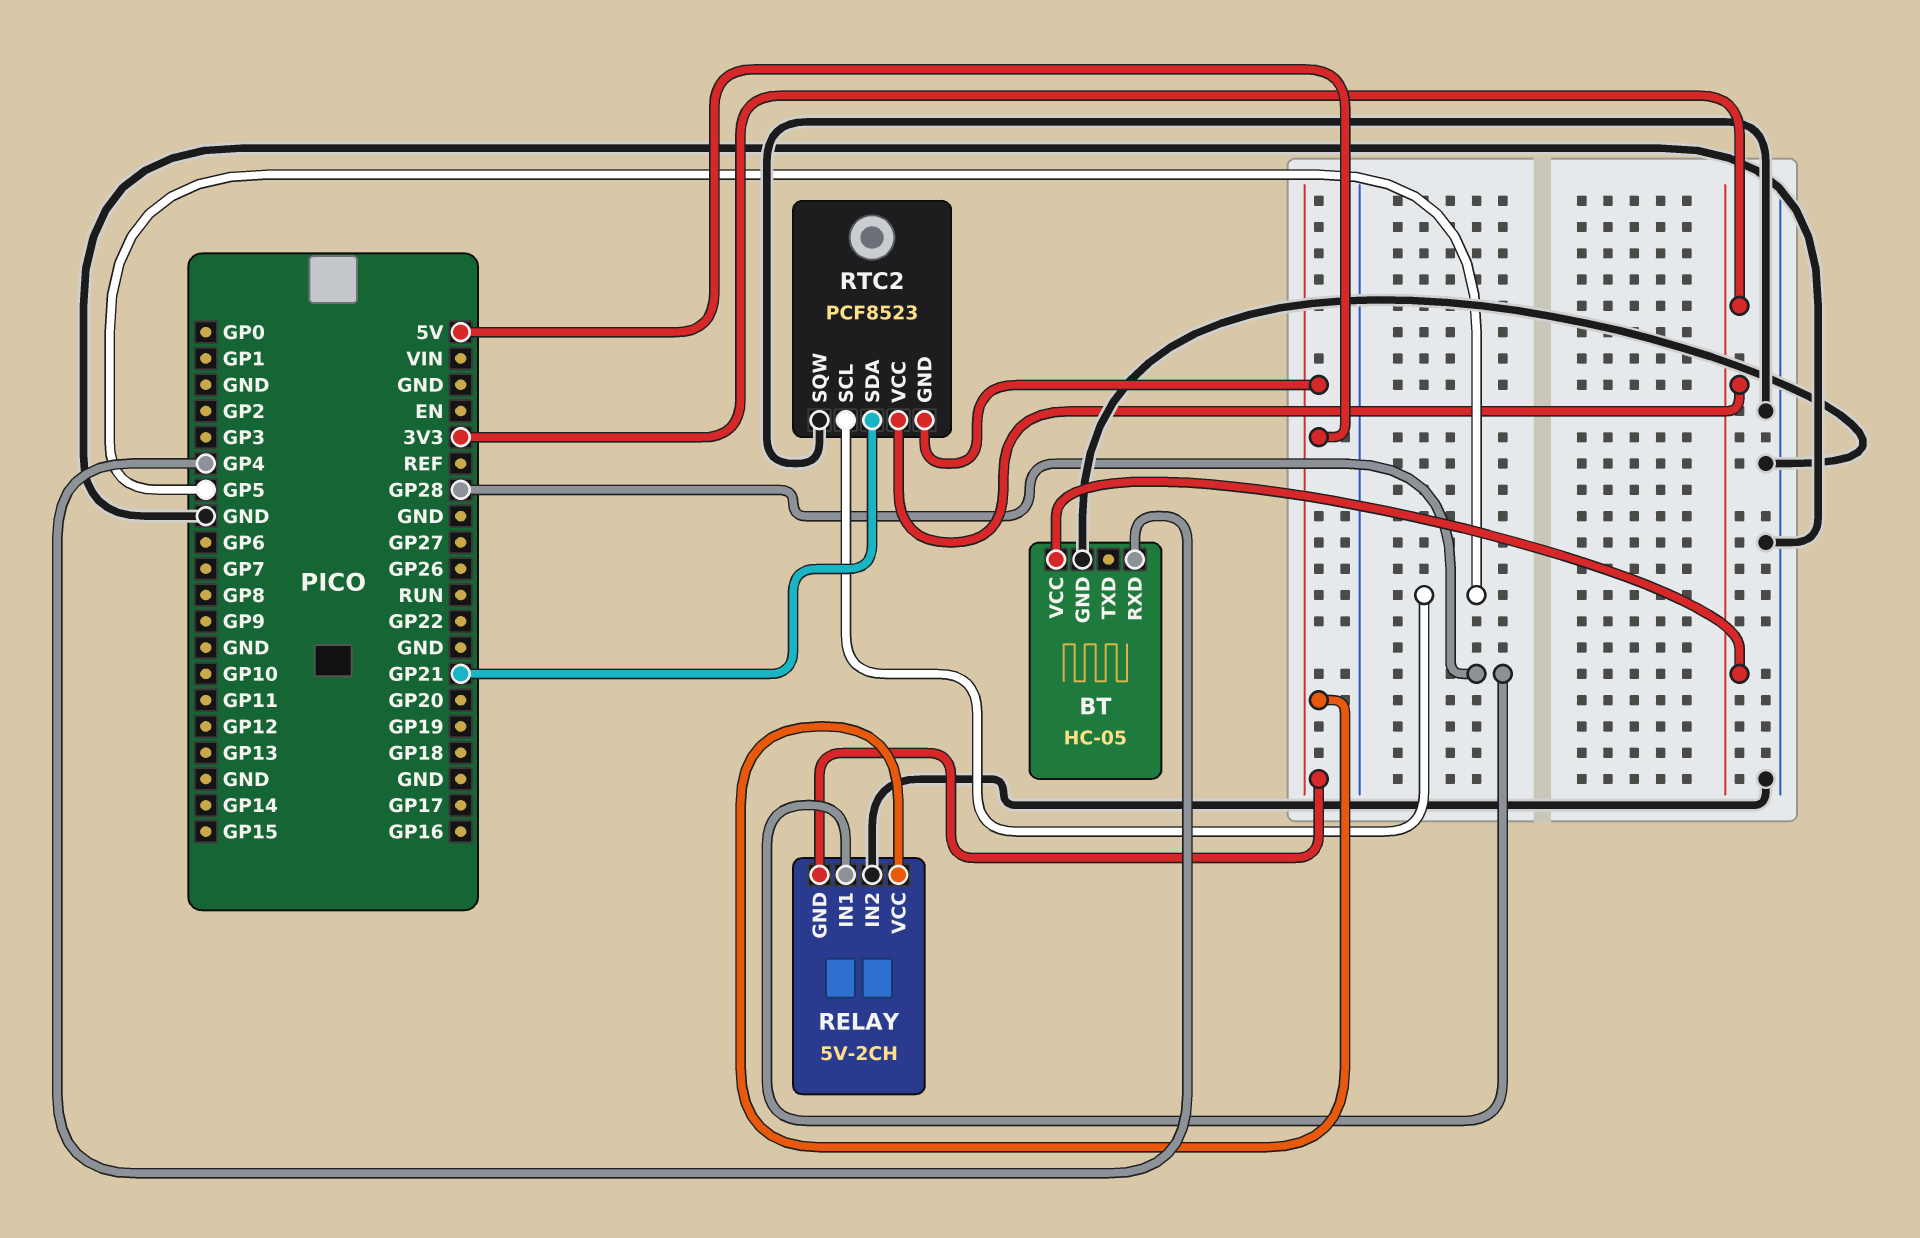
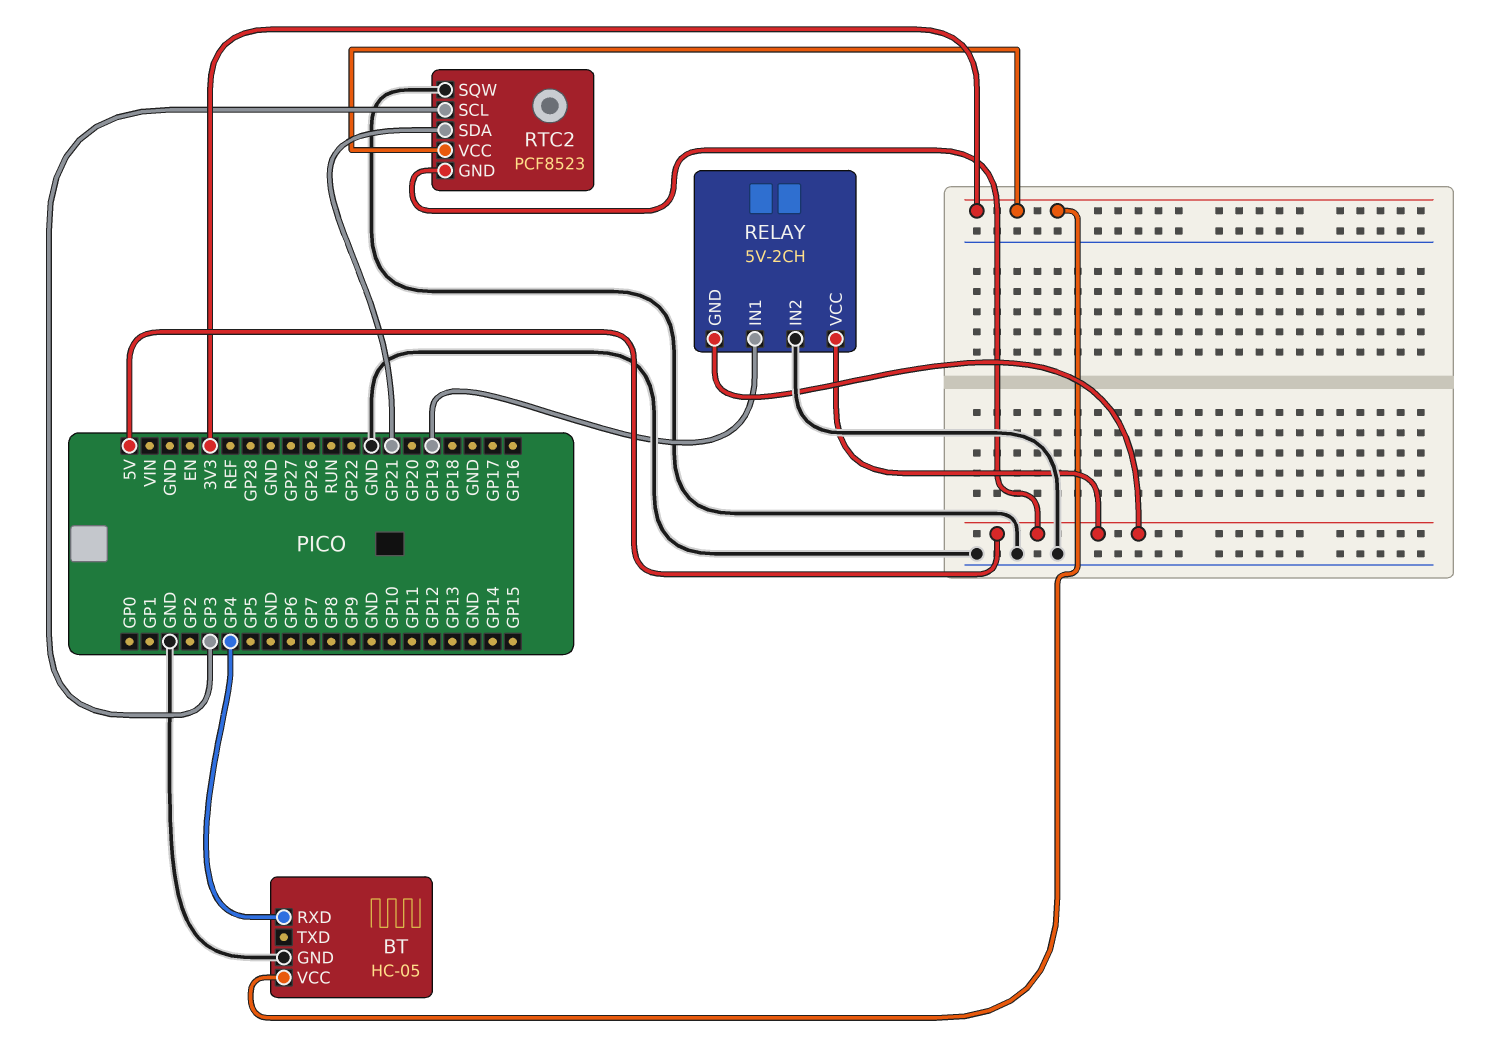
RELAY pin IN1: GP28 -> GP19
RTC2 pin SCL: GP5 -> GP3

